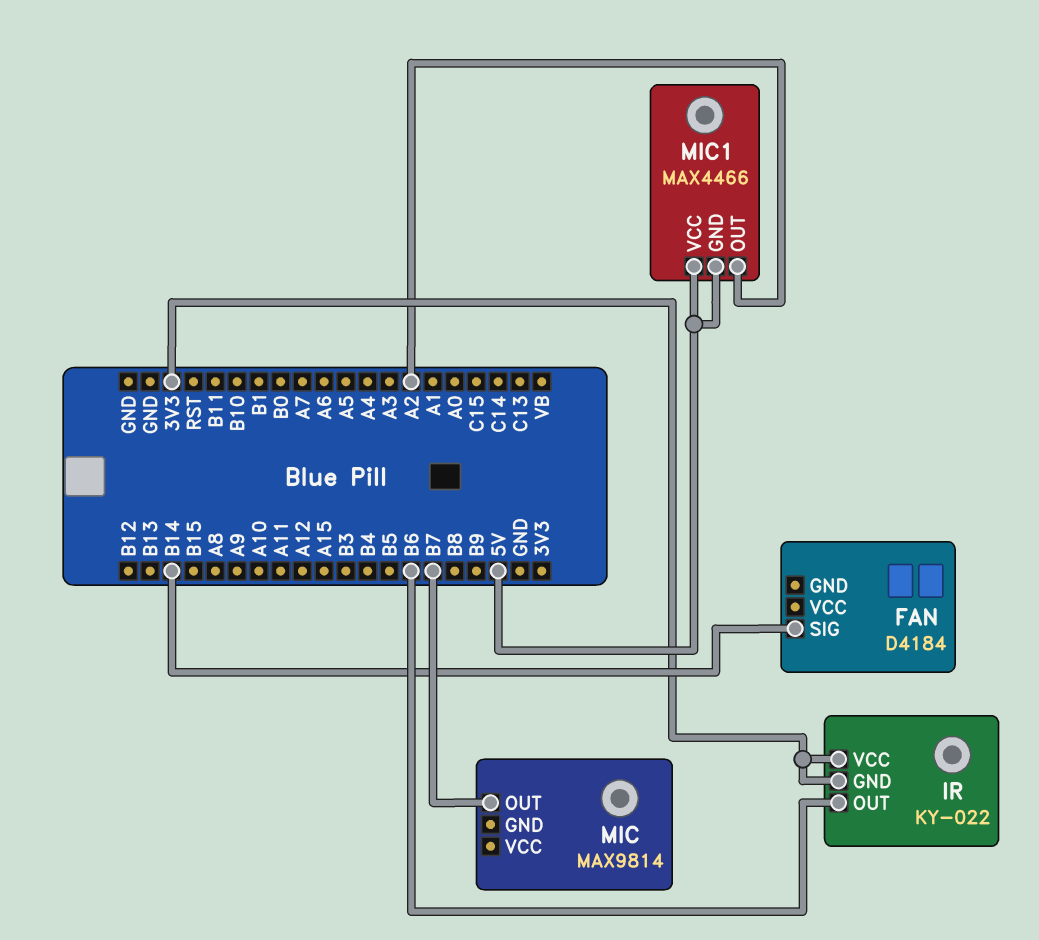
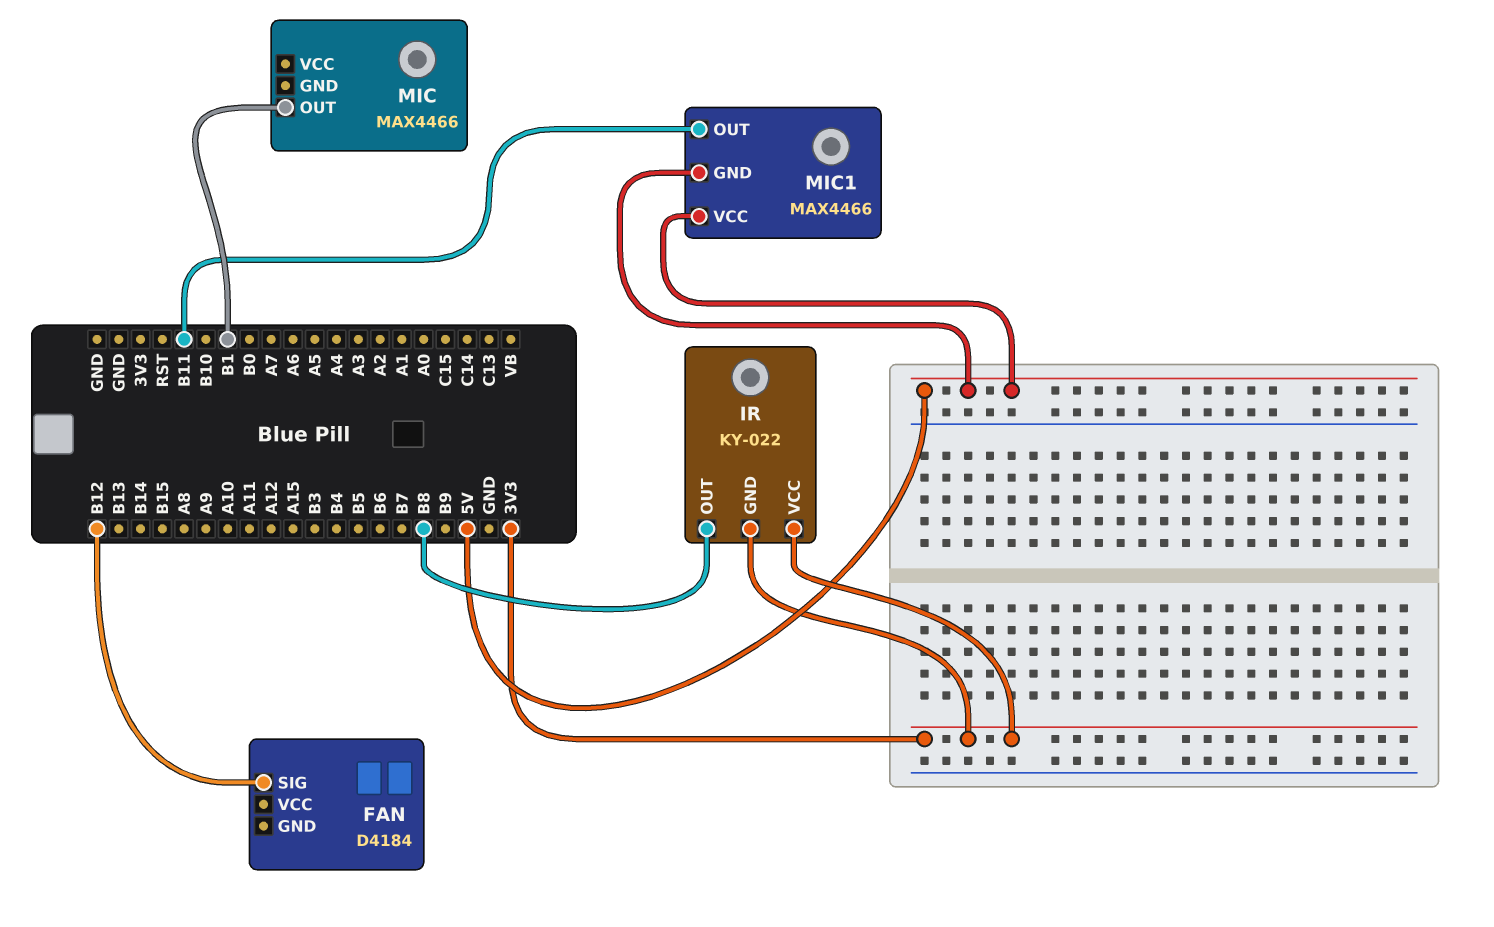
FAN pin SIG: B14 -> B12
IR pin OUT: B6 -> B8
MIC: MAX9814 -> MAX4466
MIC pin OUT: B7 -> B1
MIC1 pin OUT: A2 -> B11

